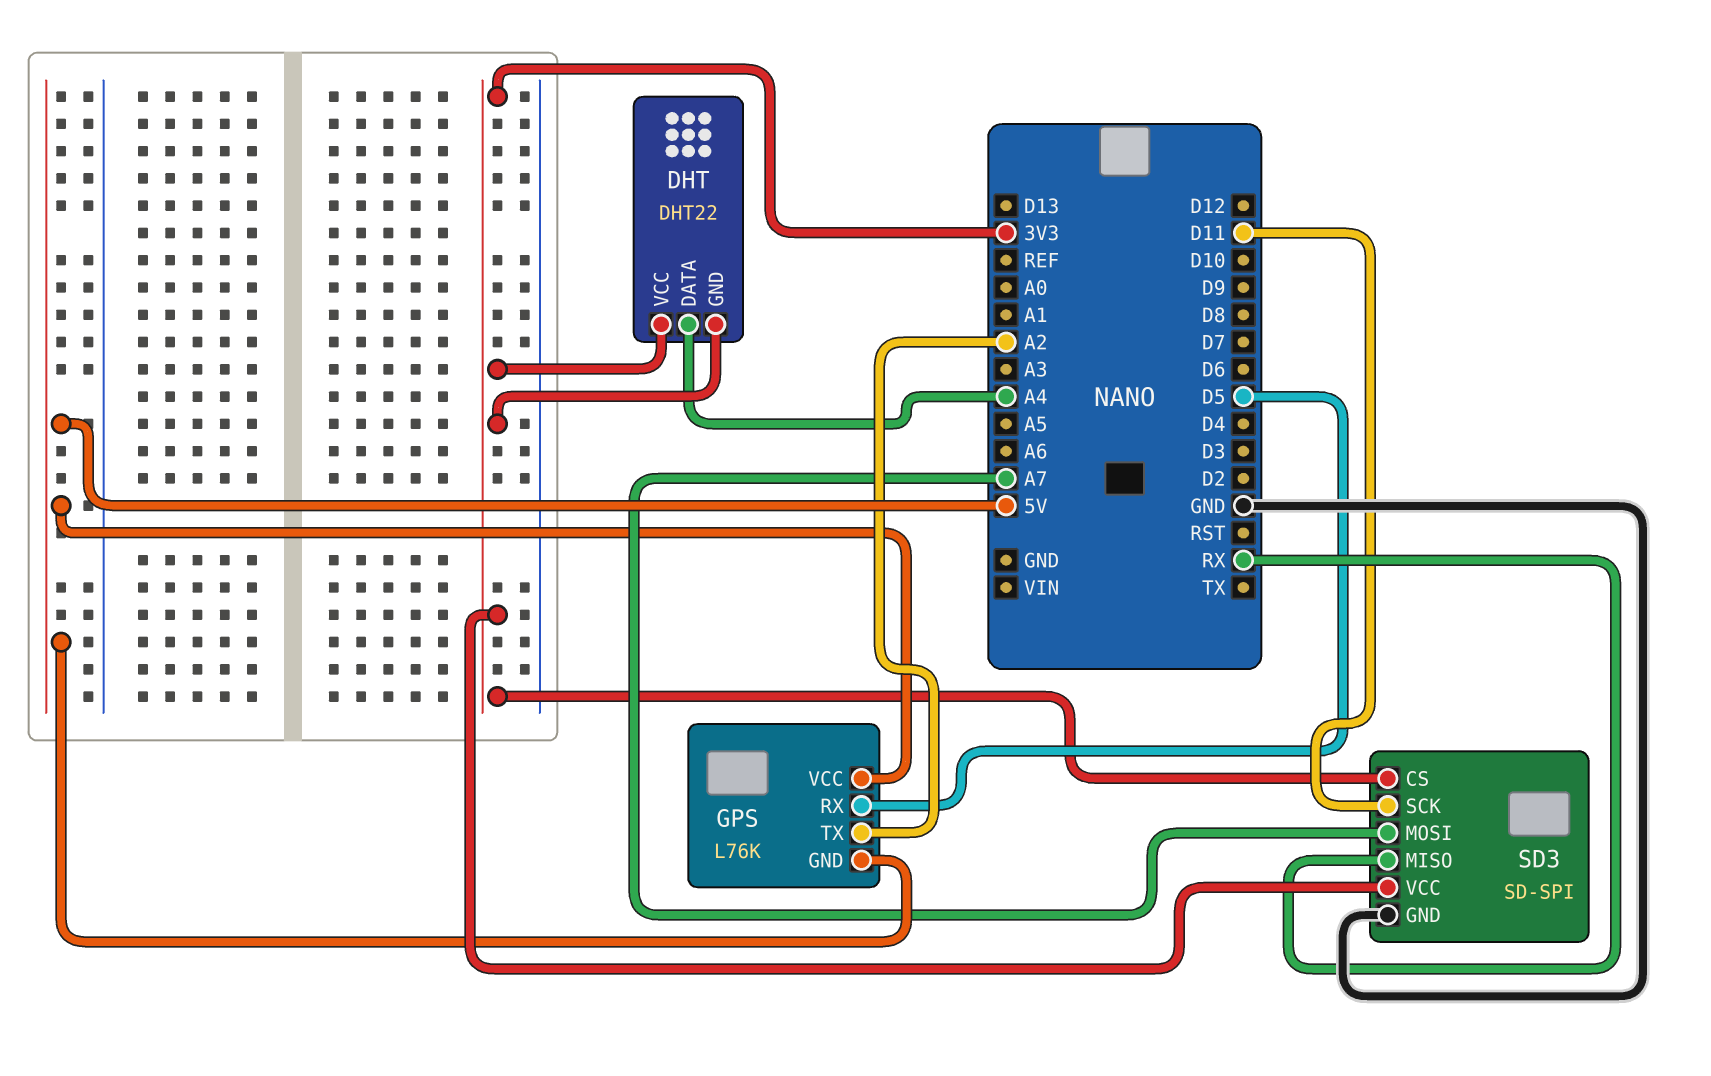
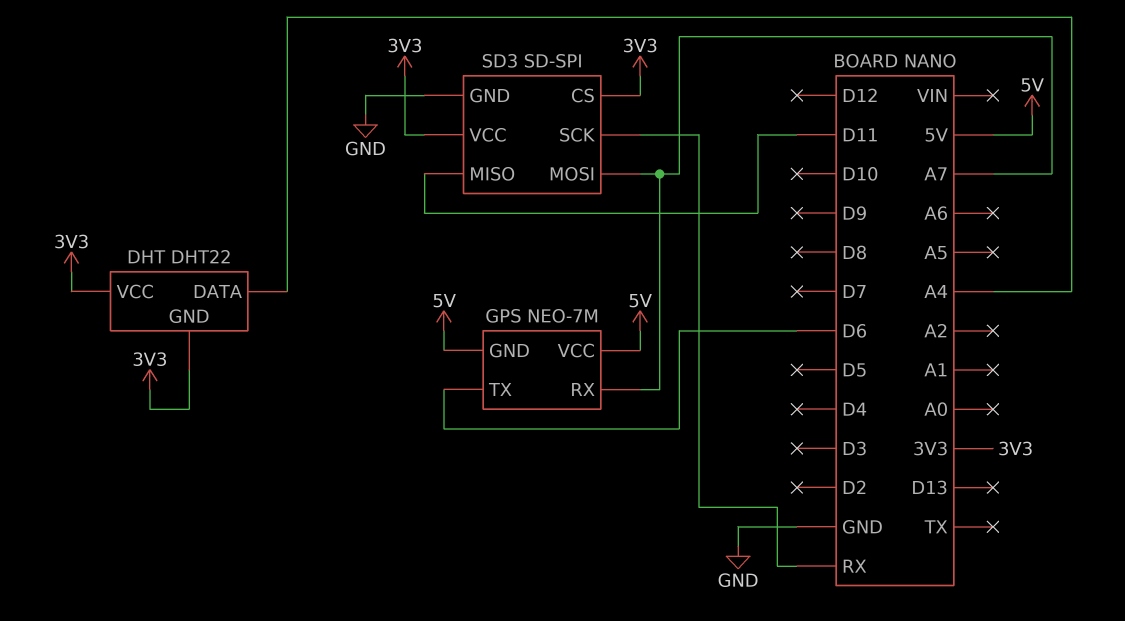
GPS: L76K -> NEO-7M
GPS pin RX: D5 -> A7
GPS pin TX: A2 -> D6
SD3 pin MISO: RX -> D11
SD3 pin SCK: D11 -> RX

